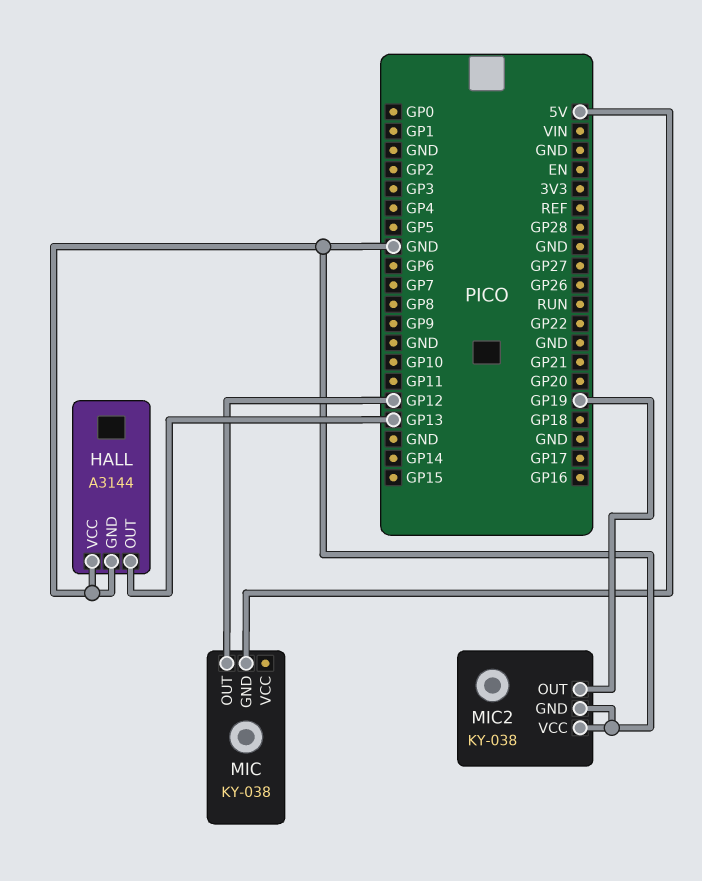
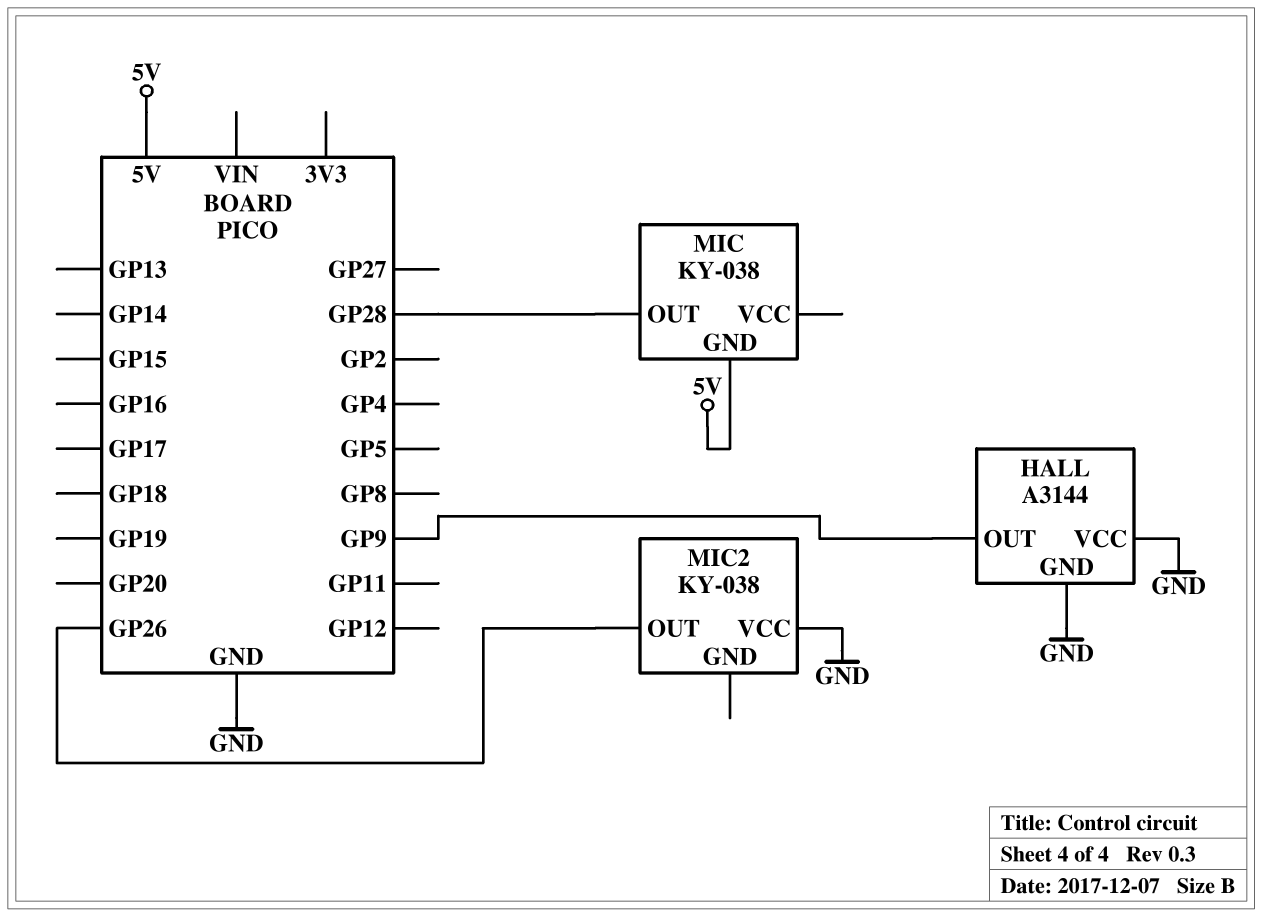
HALL pin OUT: GP13 -> GP9
MIC pin OUT: GP12 -> GP28
MIC2 pin GND: GND -> none
MIC2 pin OUT: GP19 -> GP26

